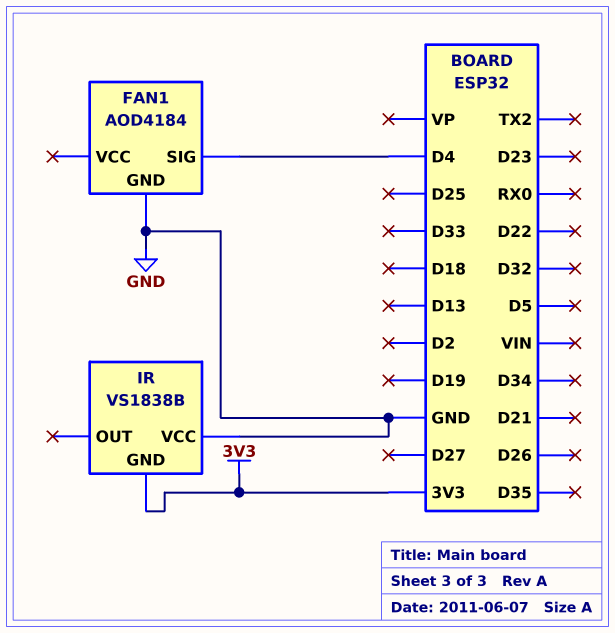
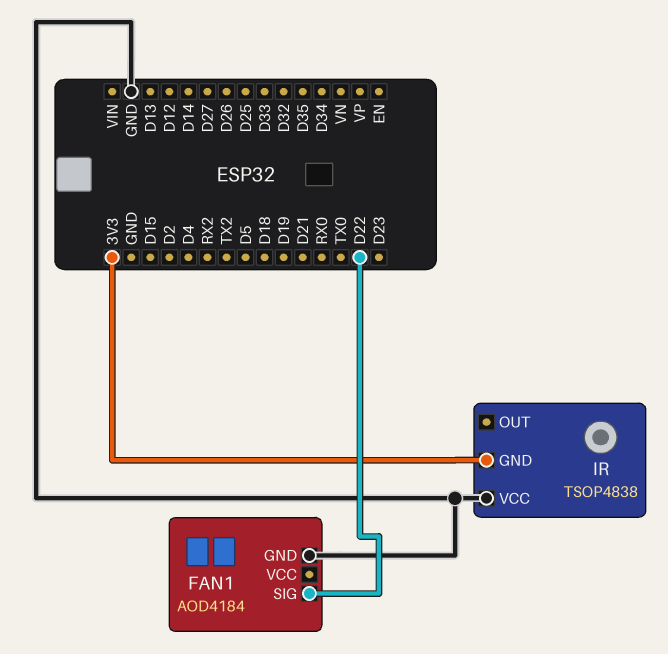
FAN1 pin SIG: D4 -> D22
IR: VS1838B -> TSOP4838

